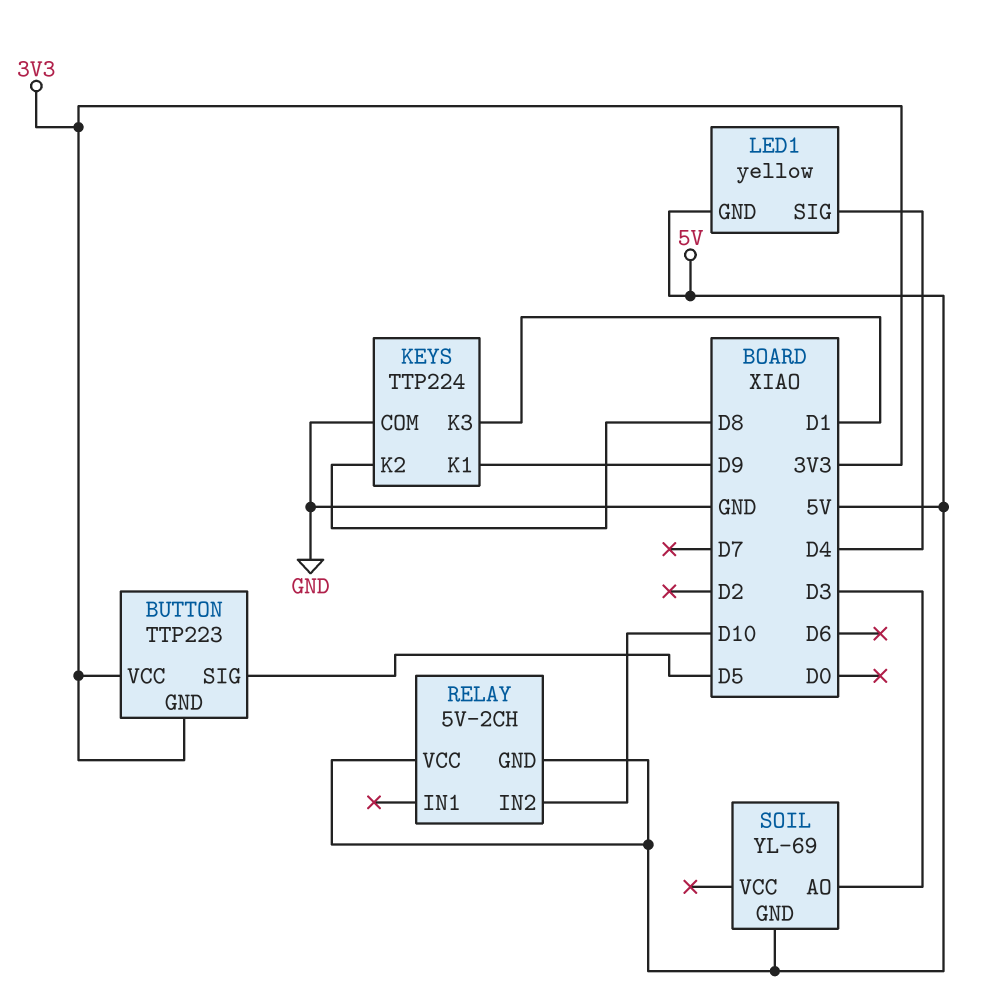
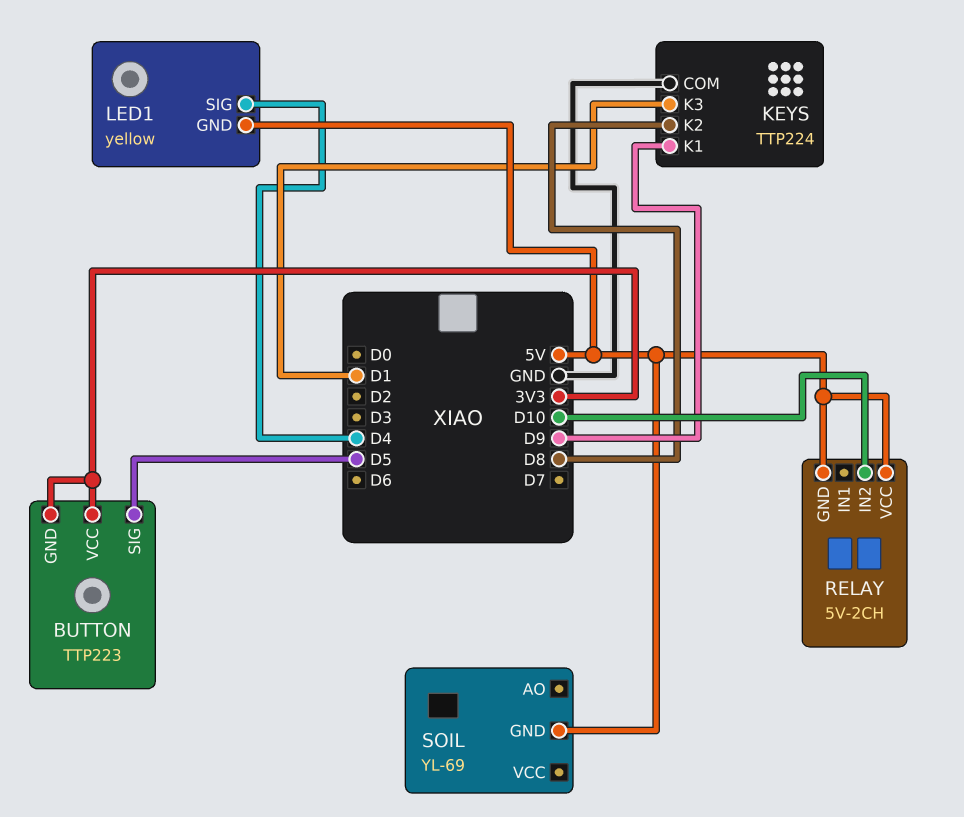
SOIL pin AO: D3 -> none

